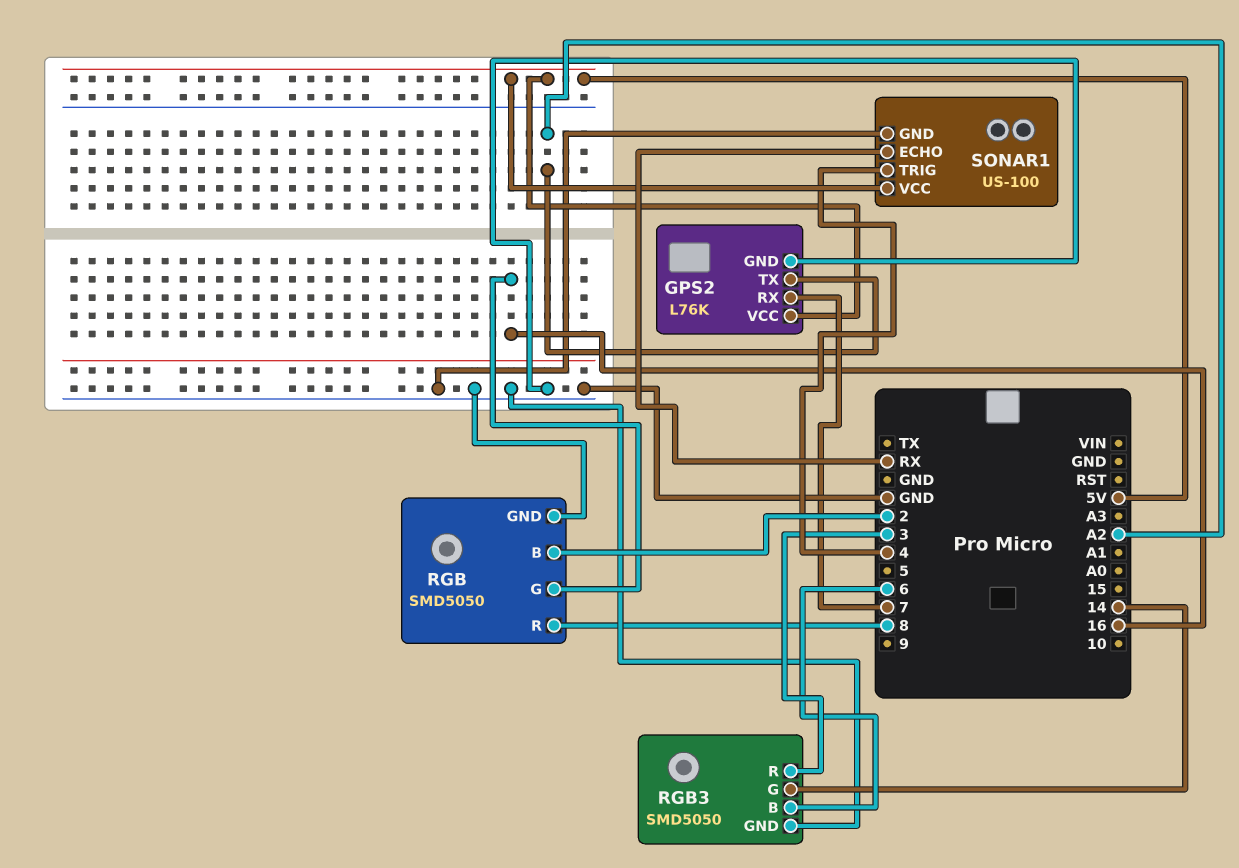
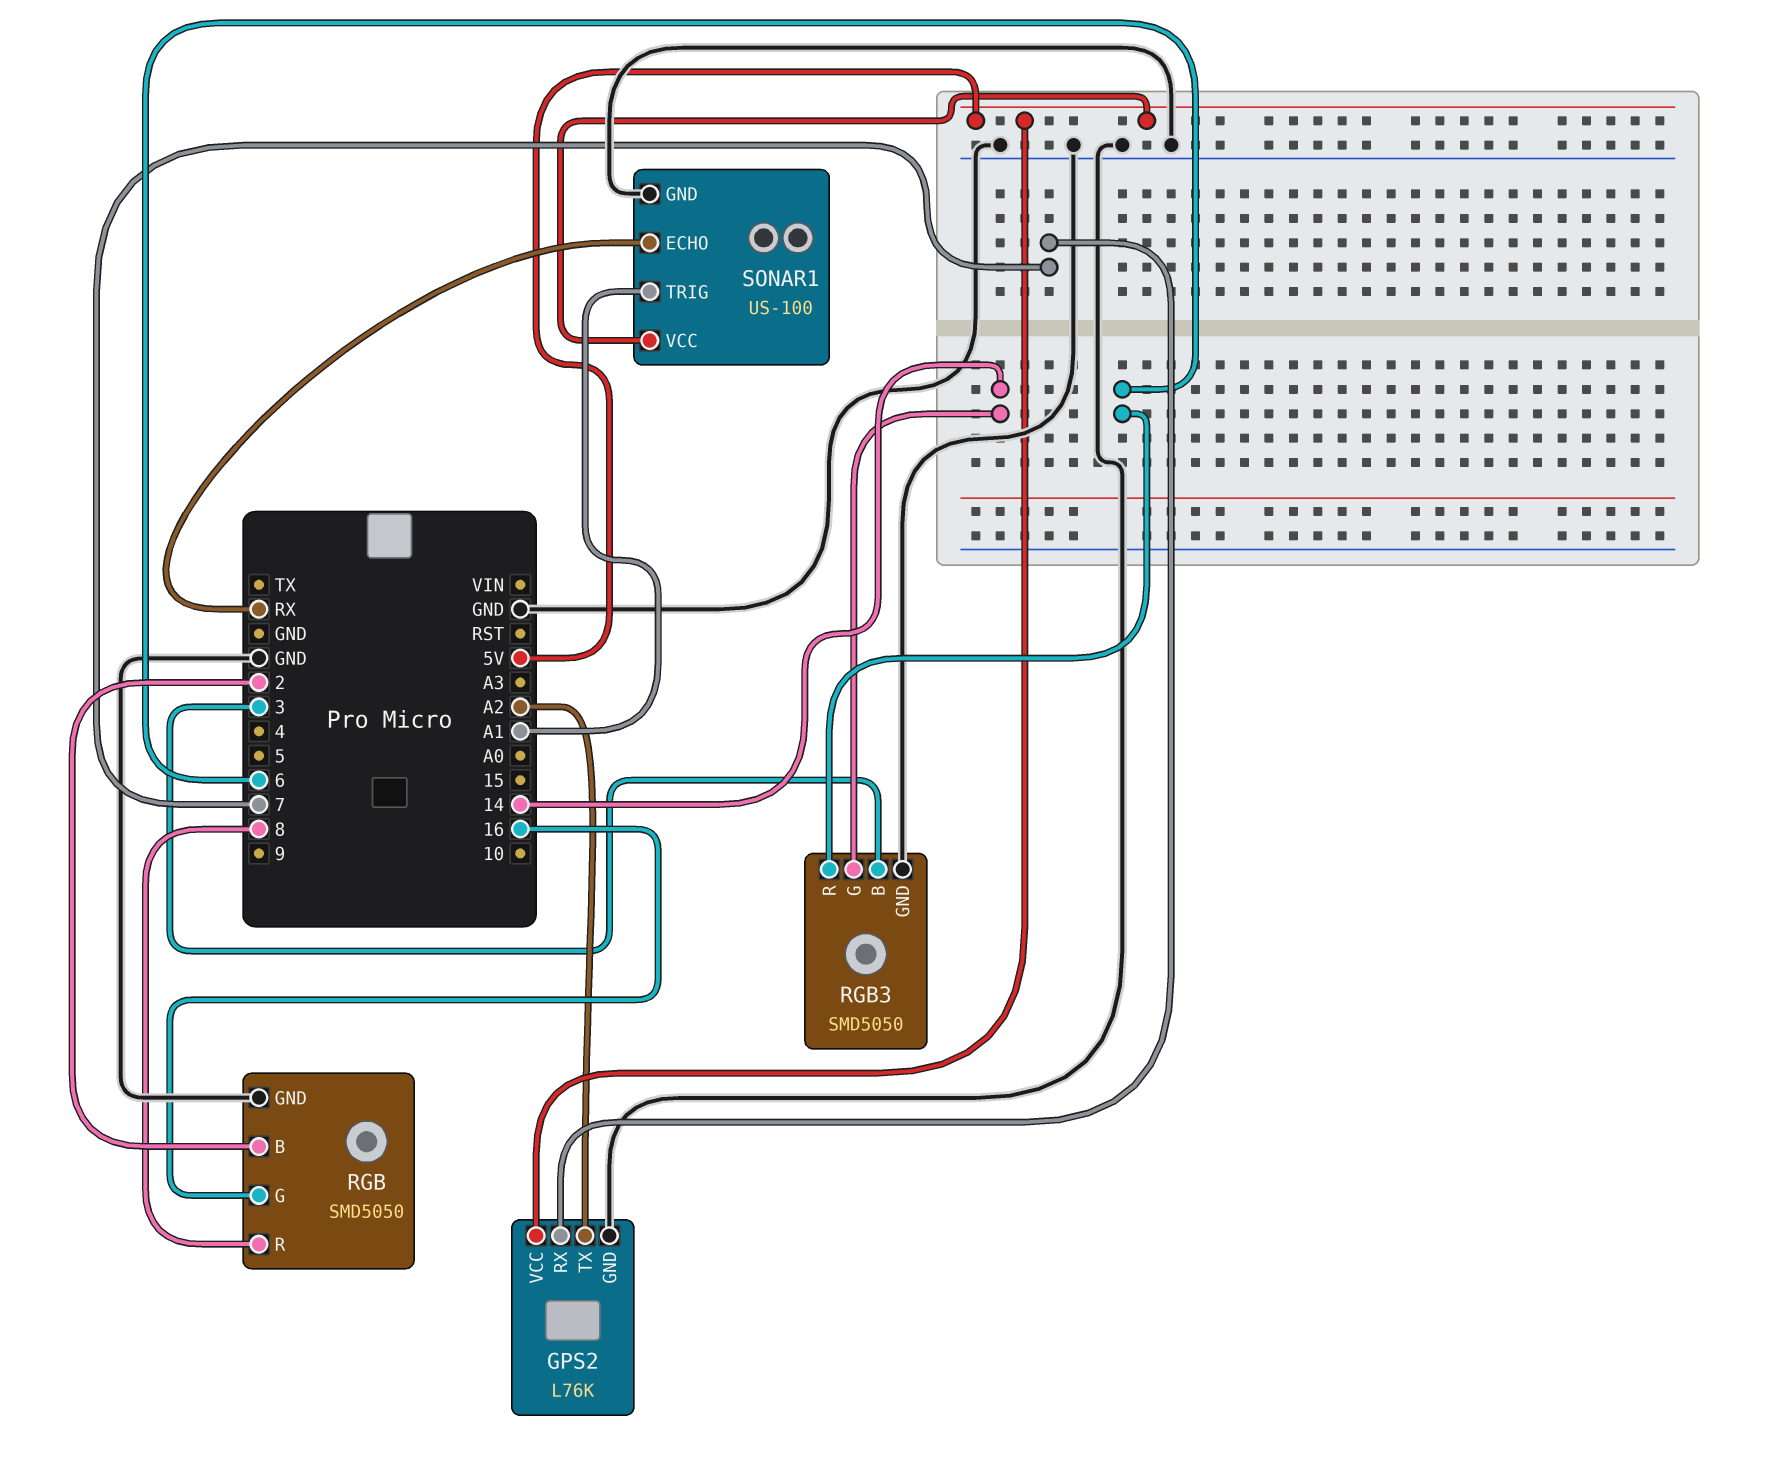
RGB3 pin B: 6 -> 3
RGB3 pin R: 3 -> 6
SONAR1 pin TRIG: 4 -> A1

